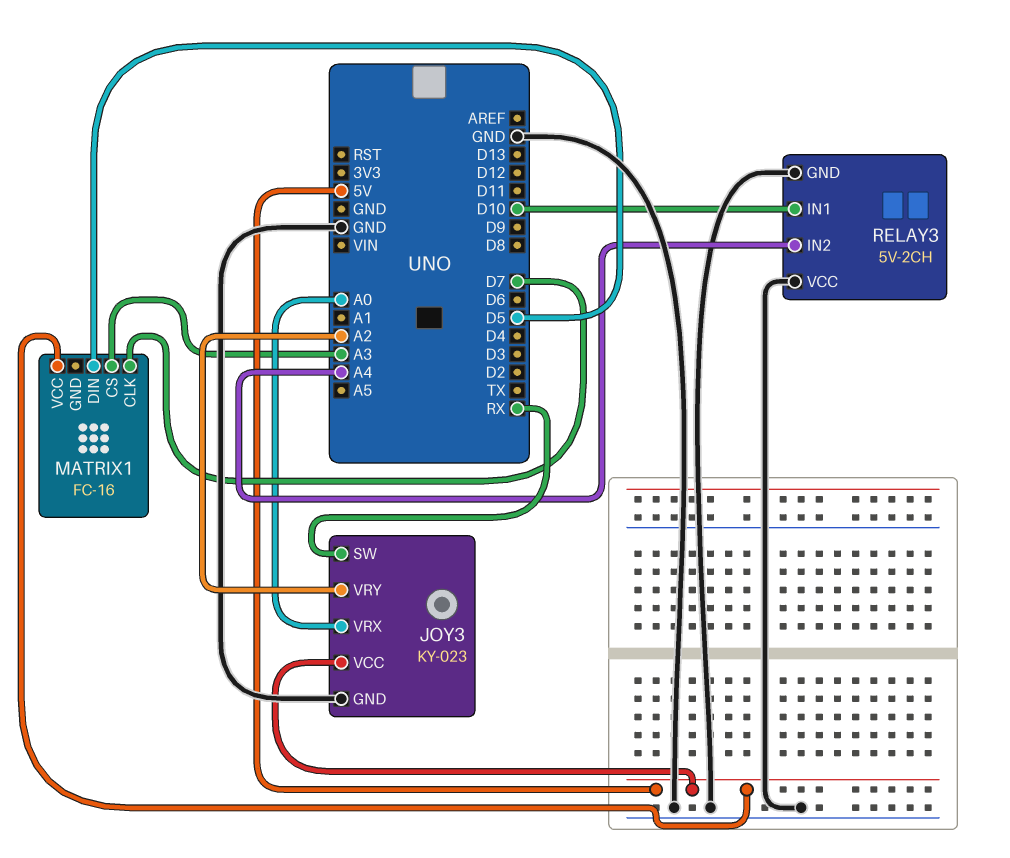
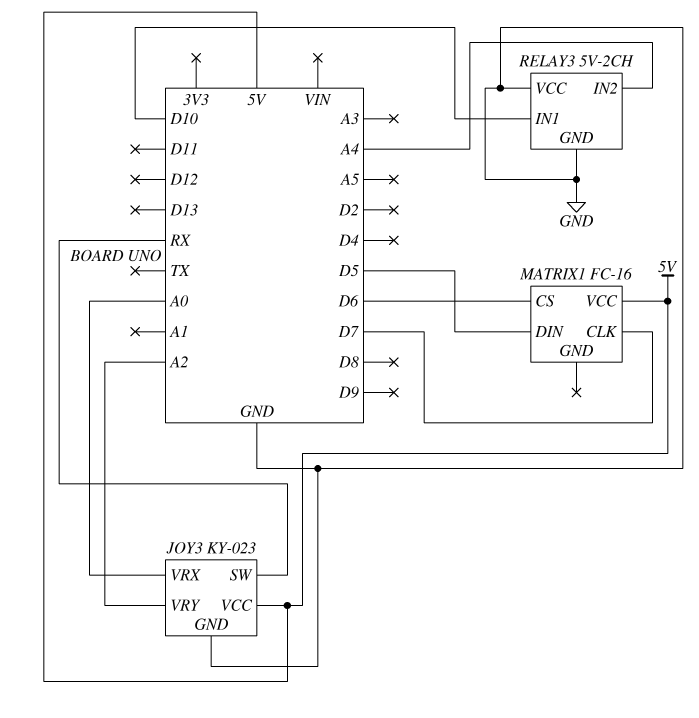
MATRIX1 pin CS: A3 -> D6

